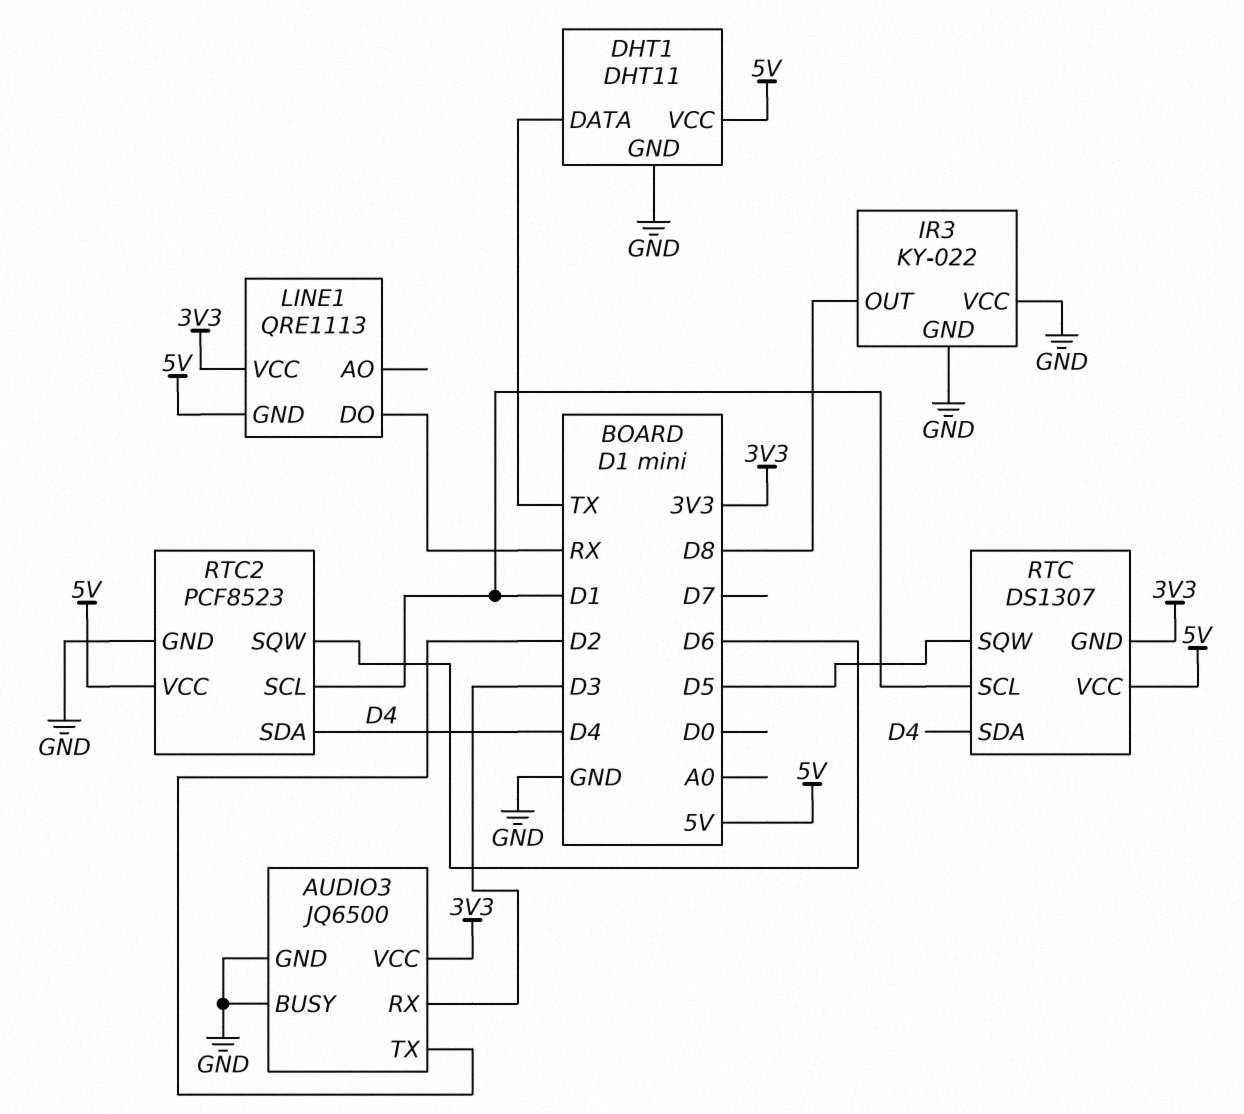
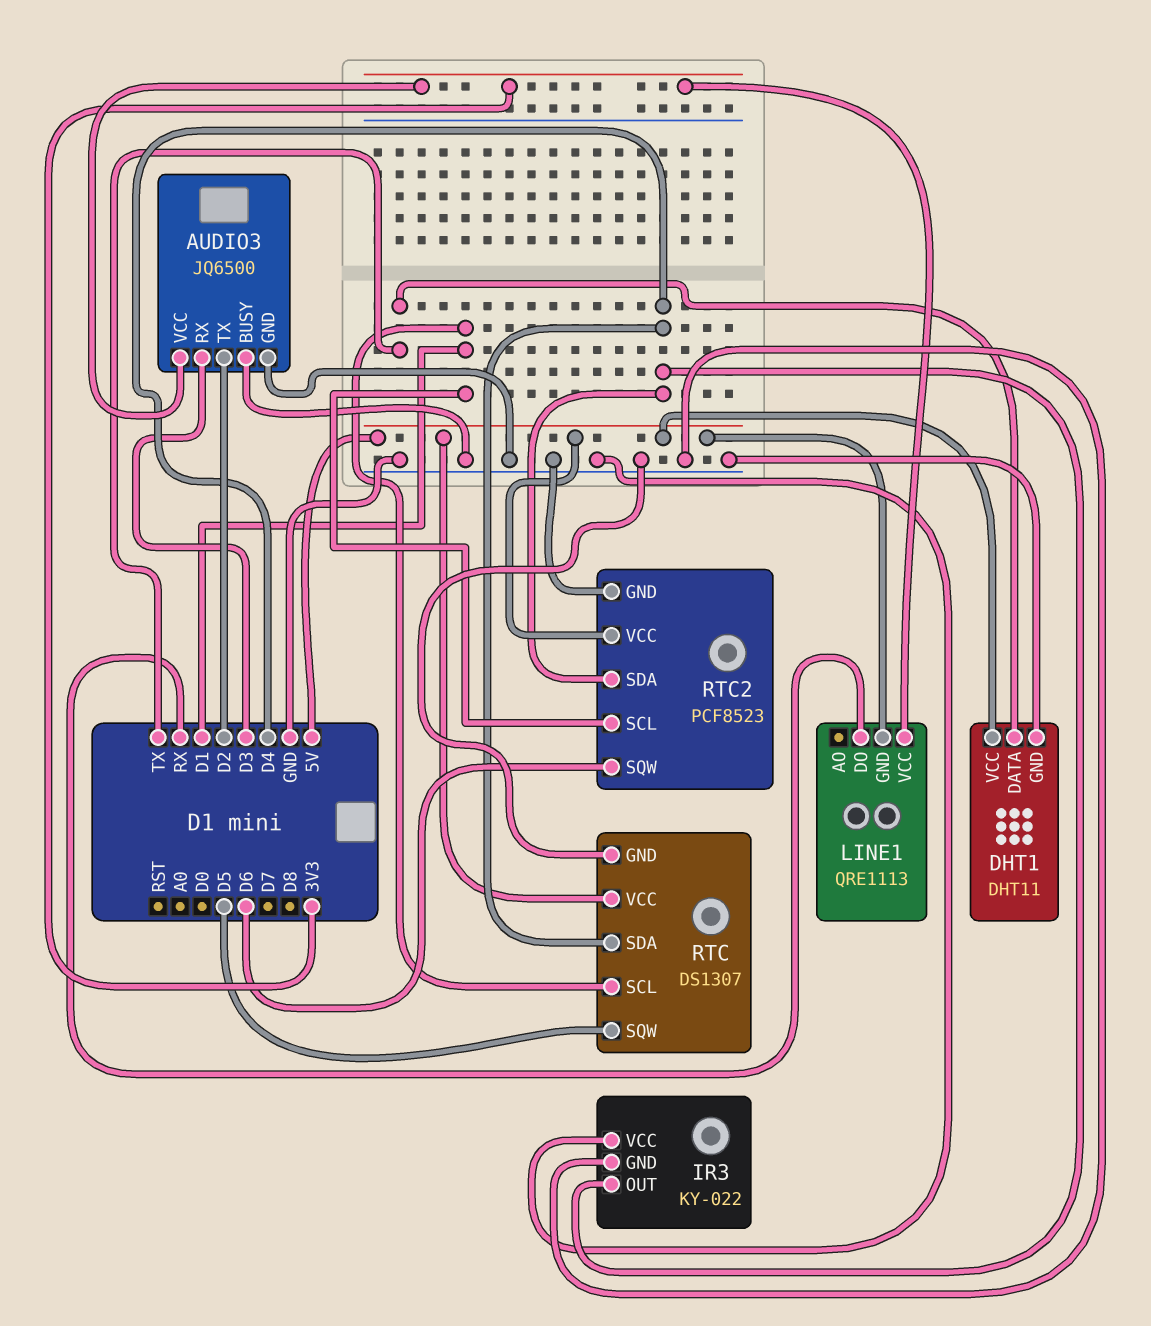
IR3 pin OUT: D8 -> D4
RTC pin GND: 3V3 -> GND

